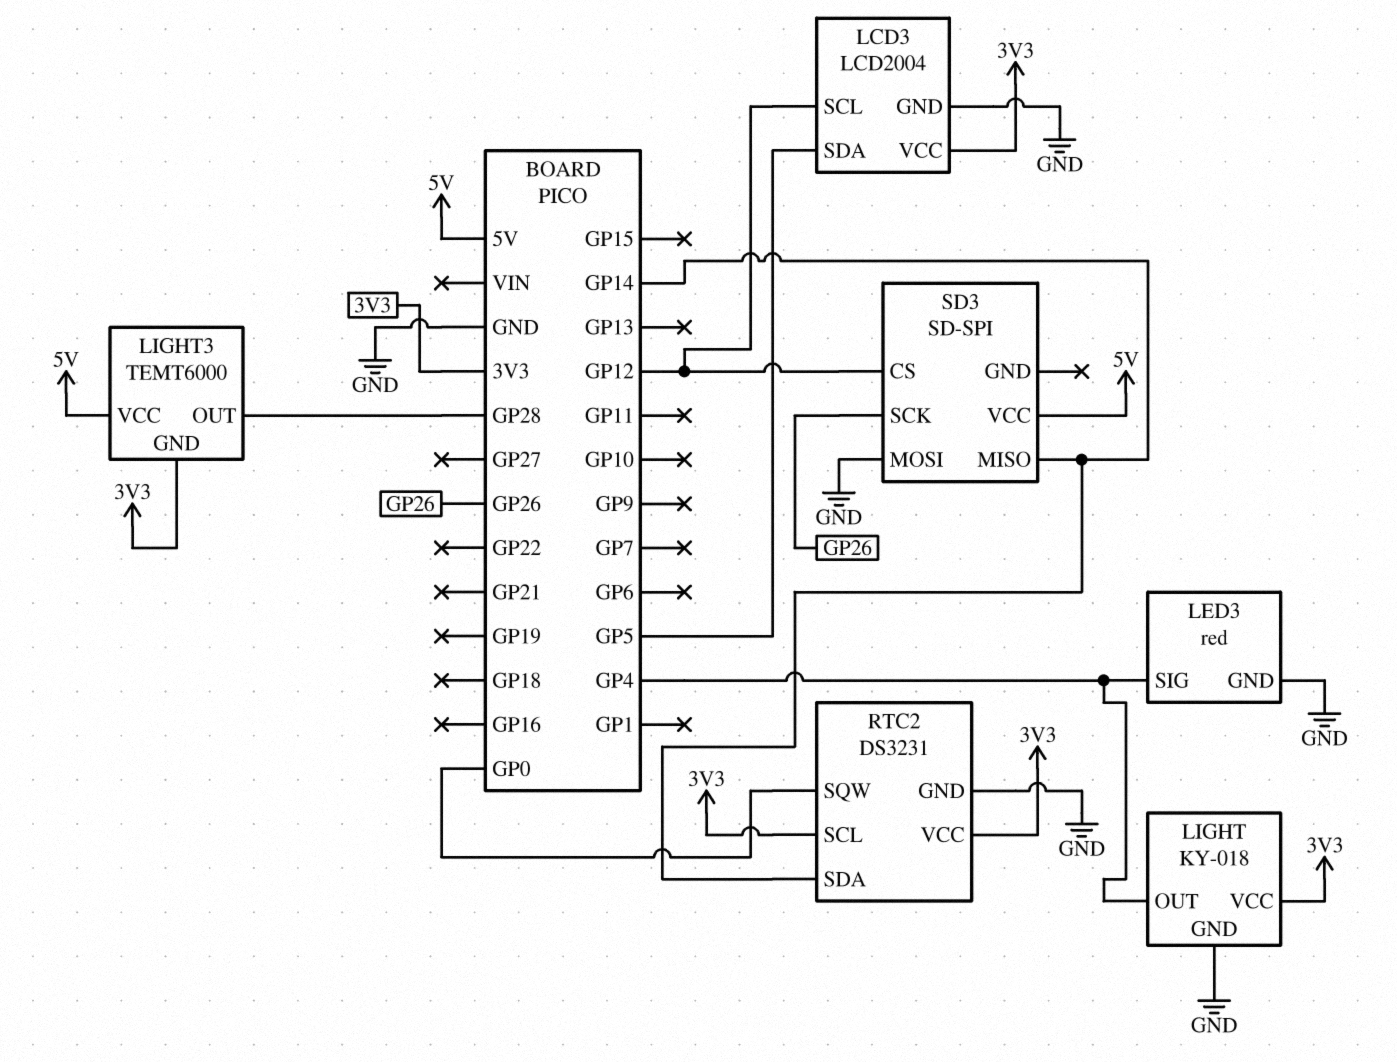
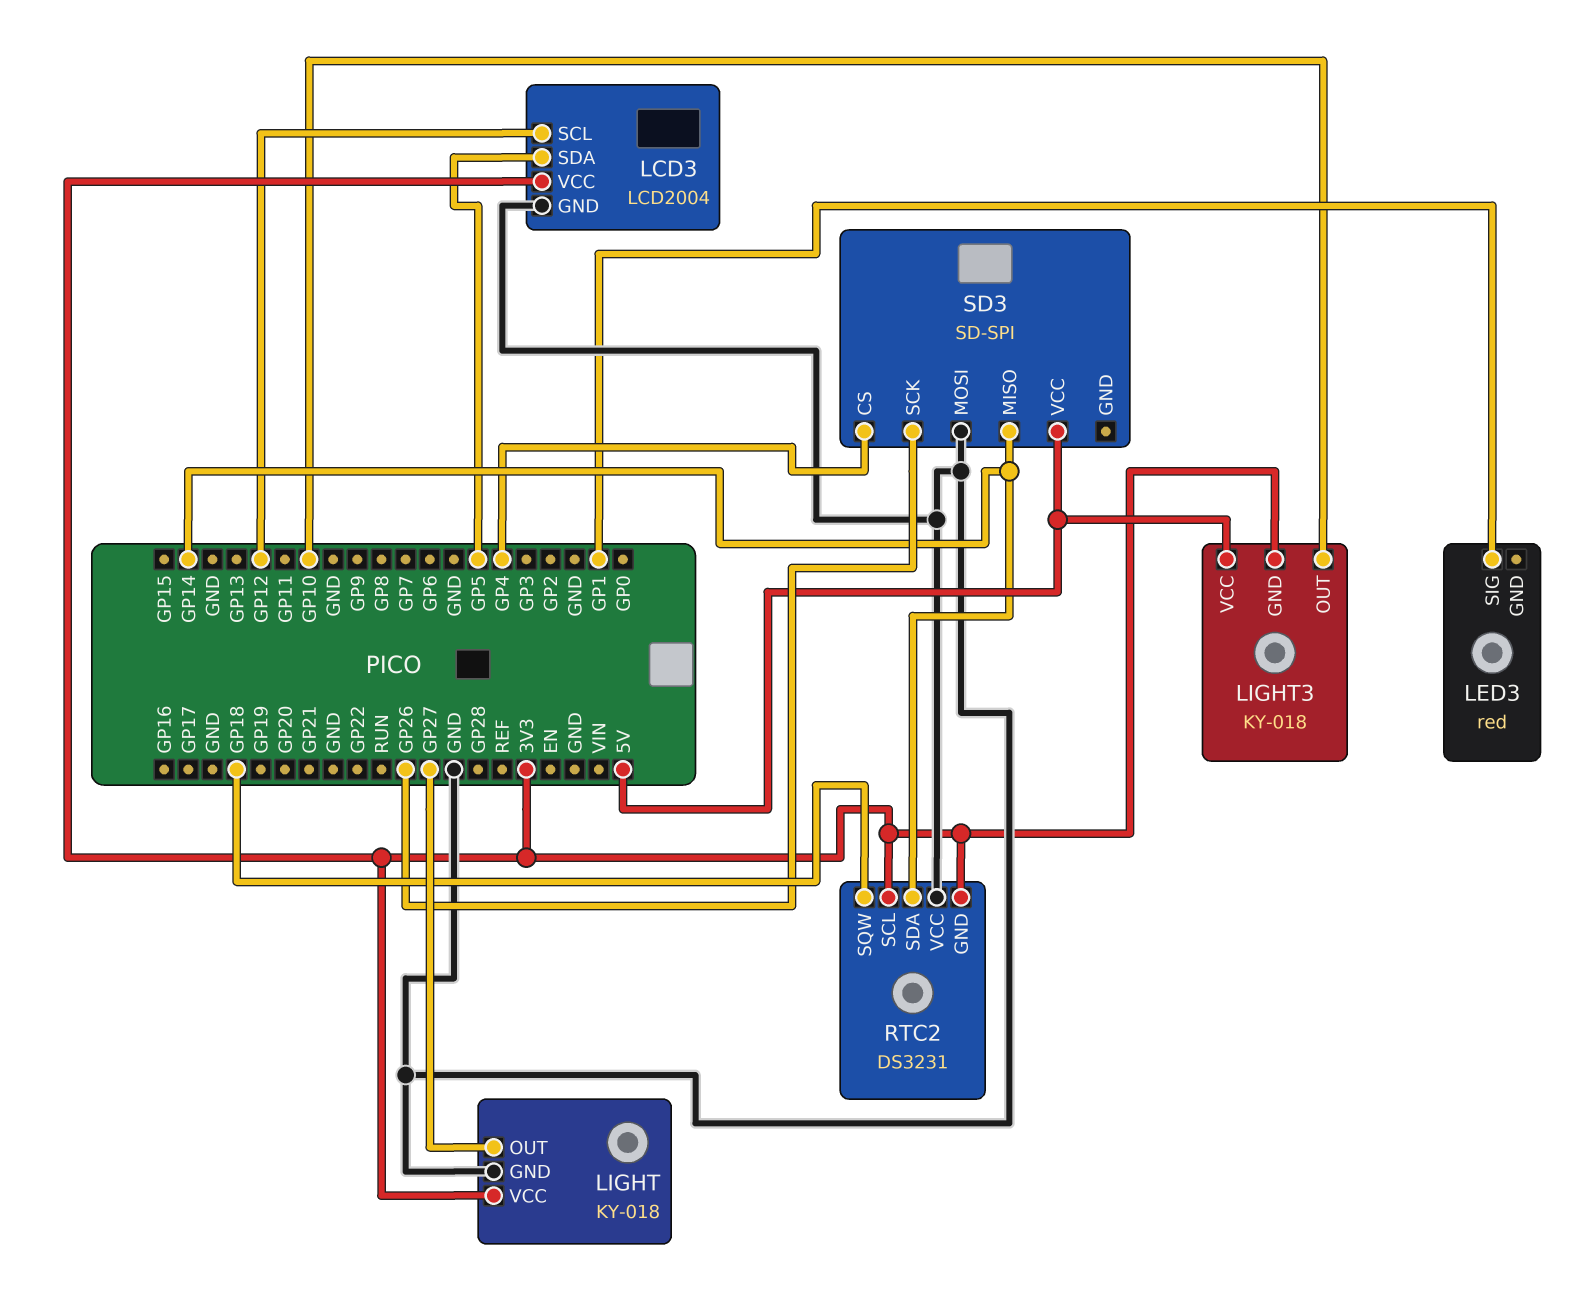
LED3 pin GND: GND -> none
LED3 pin SIG: GP4 -> GP1
LIGHT pin OUT: GP4 -> GP27
LIGHT3: TEMT6000 -> KY-018
LIGHT3 pin OUT: GP28 -> GP10
RTC2 pin GND: GND -> 3V3
RTC2 pin SQW: GP0 -> GP18
RTC2 pin VCC: 3V3 -> GND
SD3 pin CS: GP12 -> GP4

